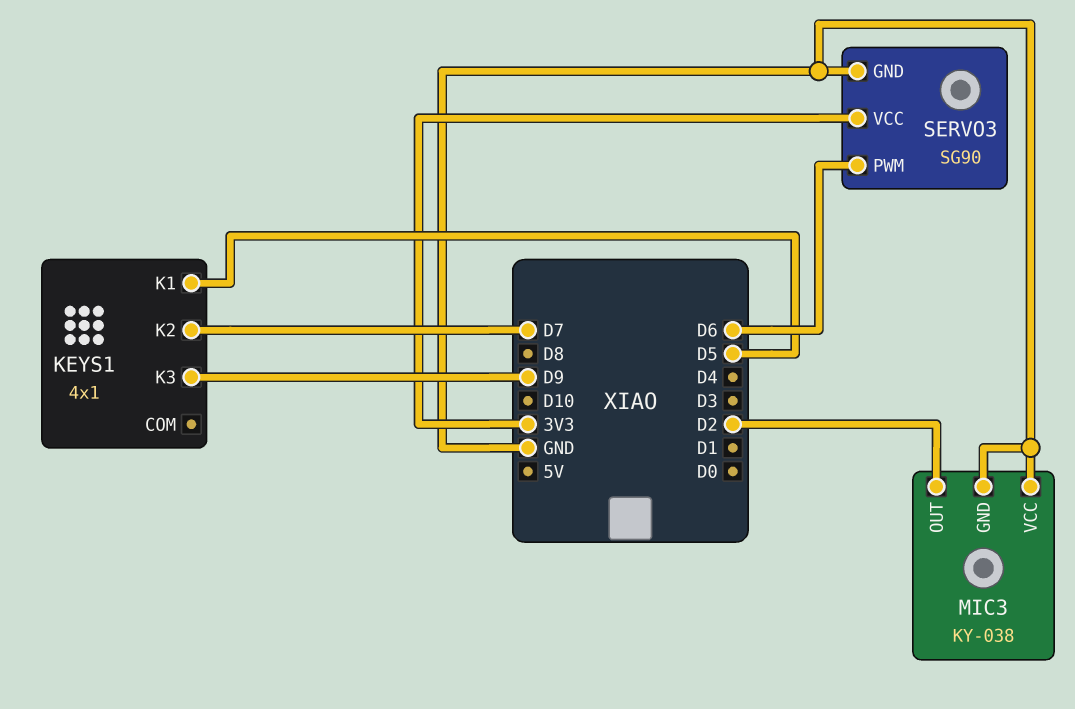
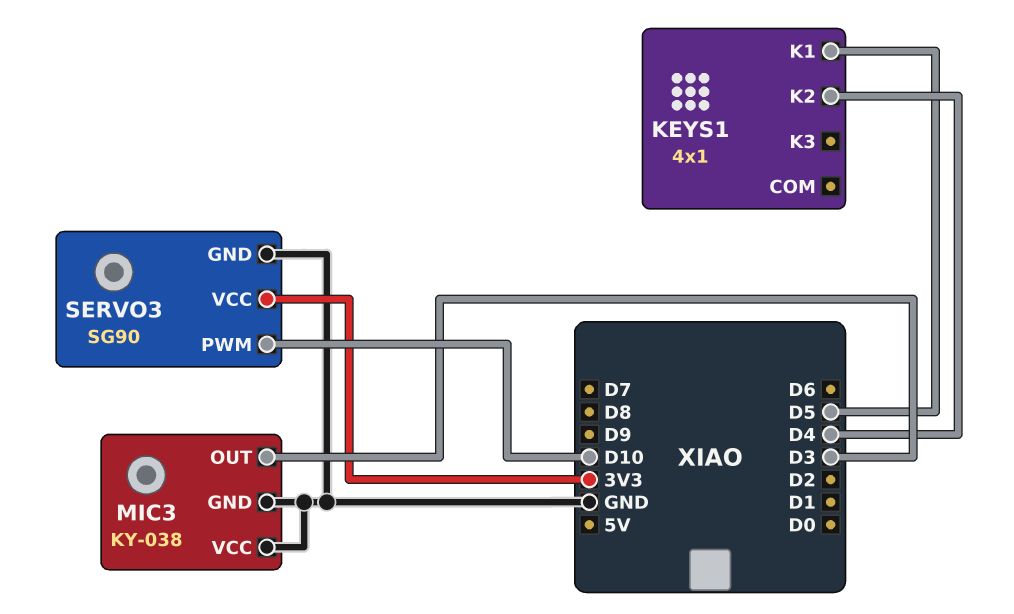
KEYS1 pin K2: D7 -> D4
KEYS1 pin K3: D9 -> none
MIC3 pin OUT: D2 -> D3
SERVO3 pin PWM: D6 -> D10

